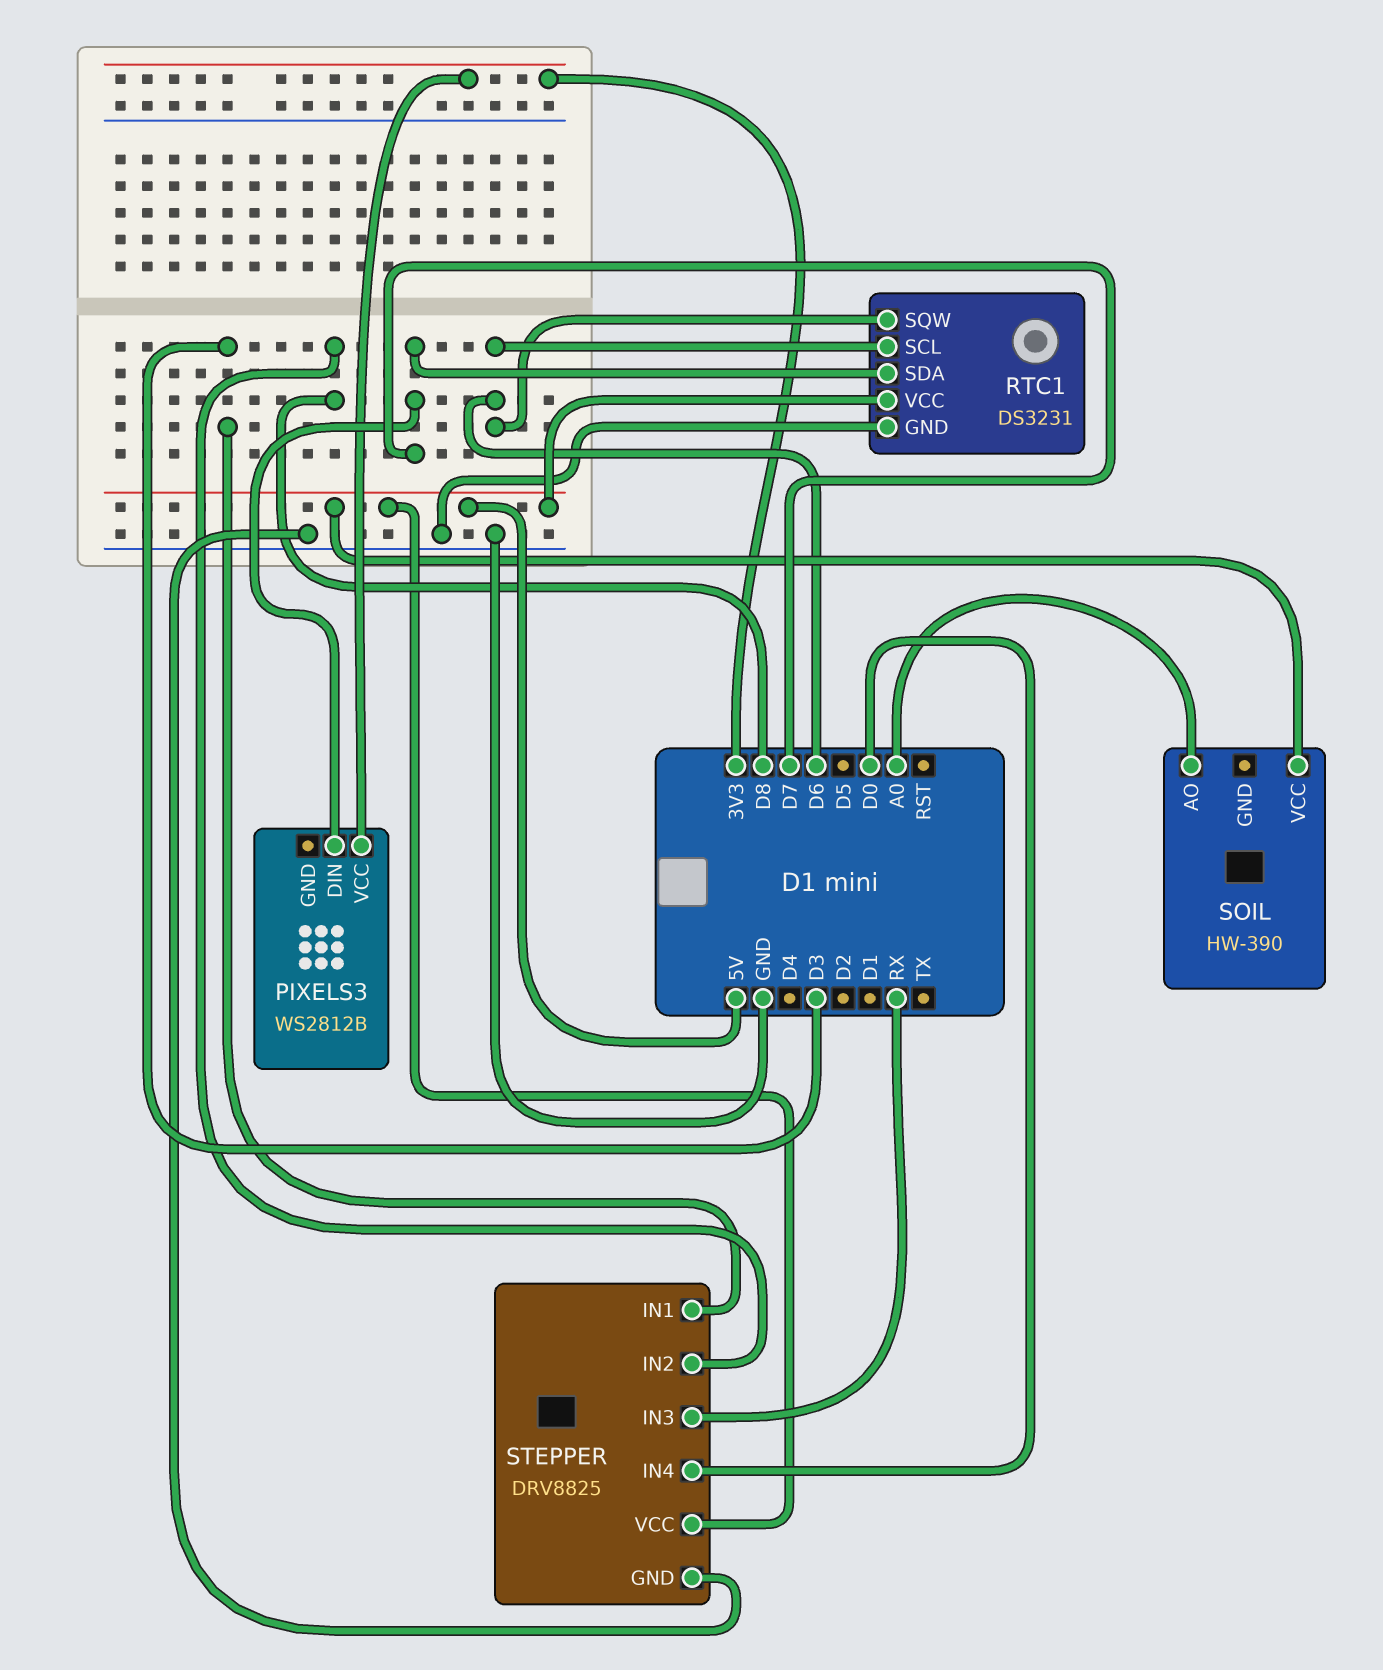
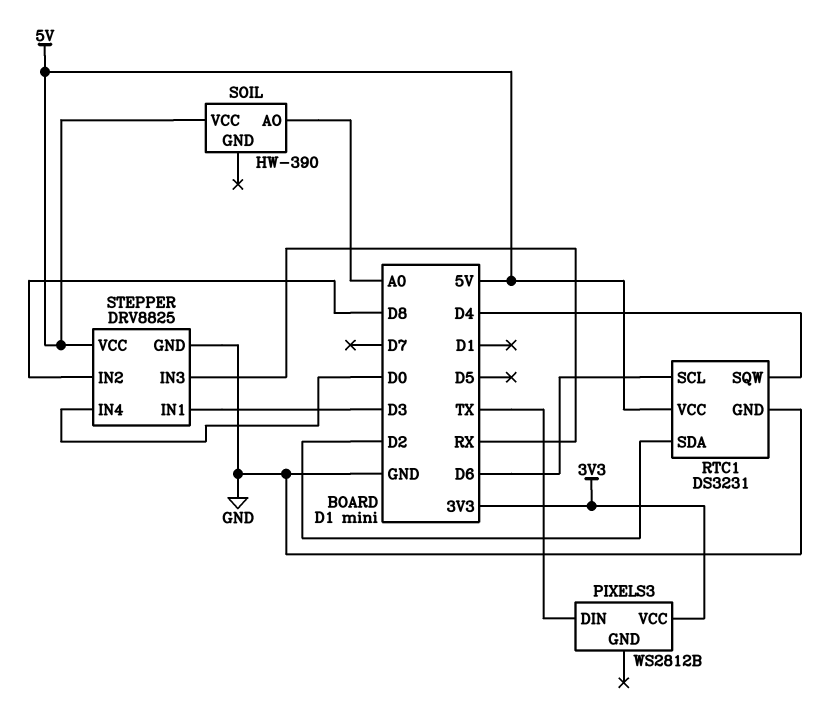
PIXELS3 pin DIN: D7 -> TX
RTC1 pin SDA: D7 -> D2
RTC1 pin SQW: D6 -> D4

